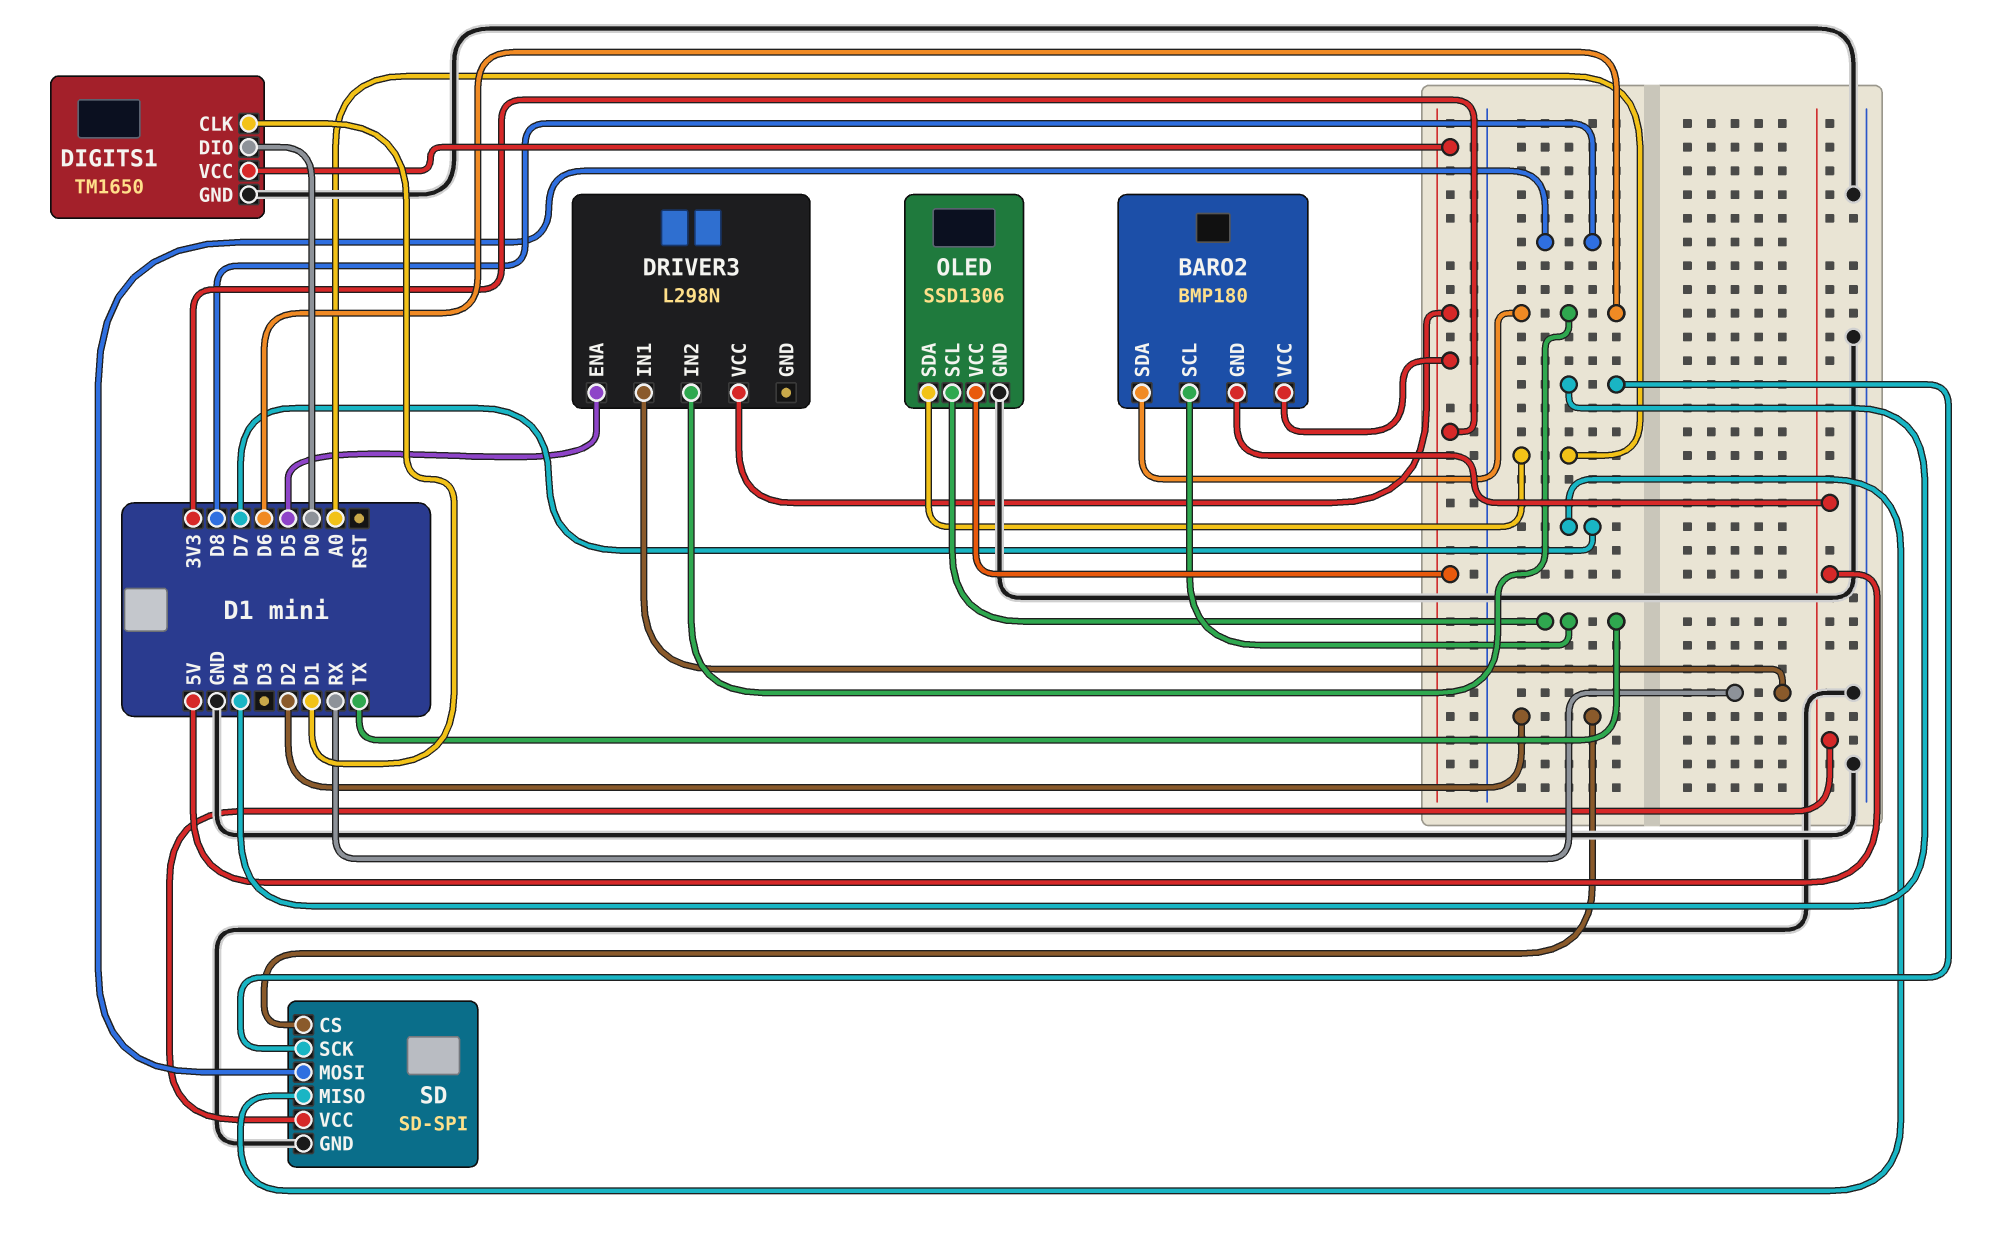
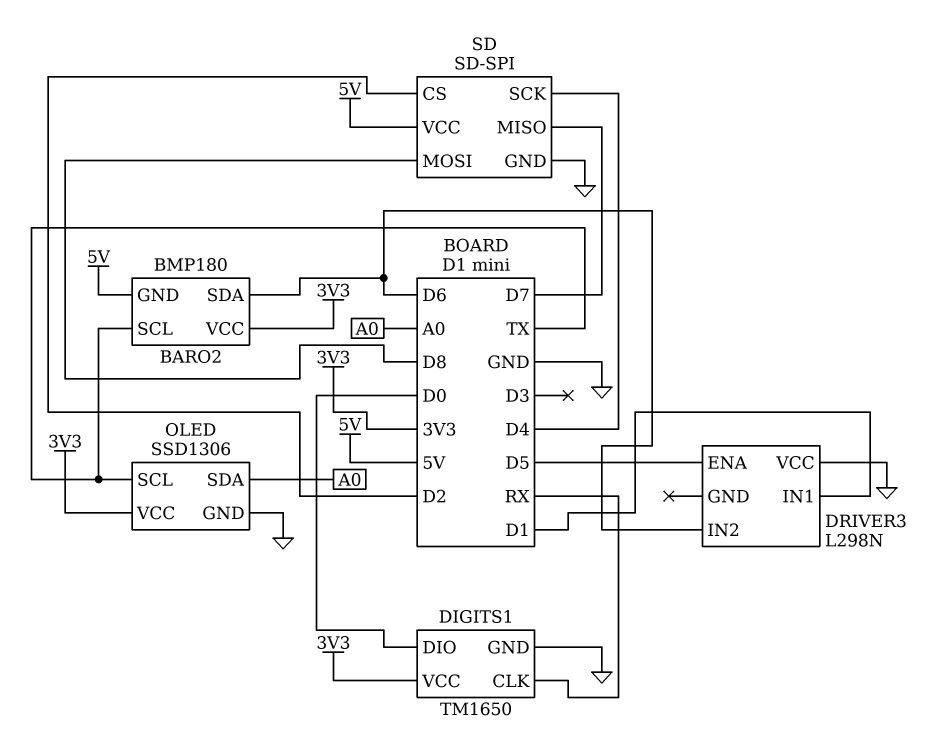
DIGITS1 pin CLK: D1 -> RX
DRIVER3 pin IN1: RX -> D1
DRIVER3 pin VCC: 3V3 -> GND

